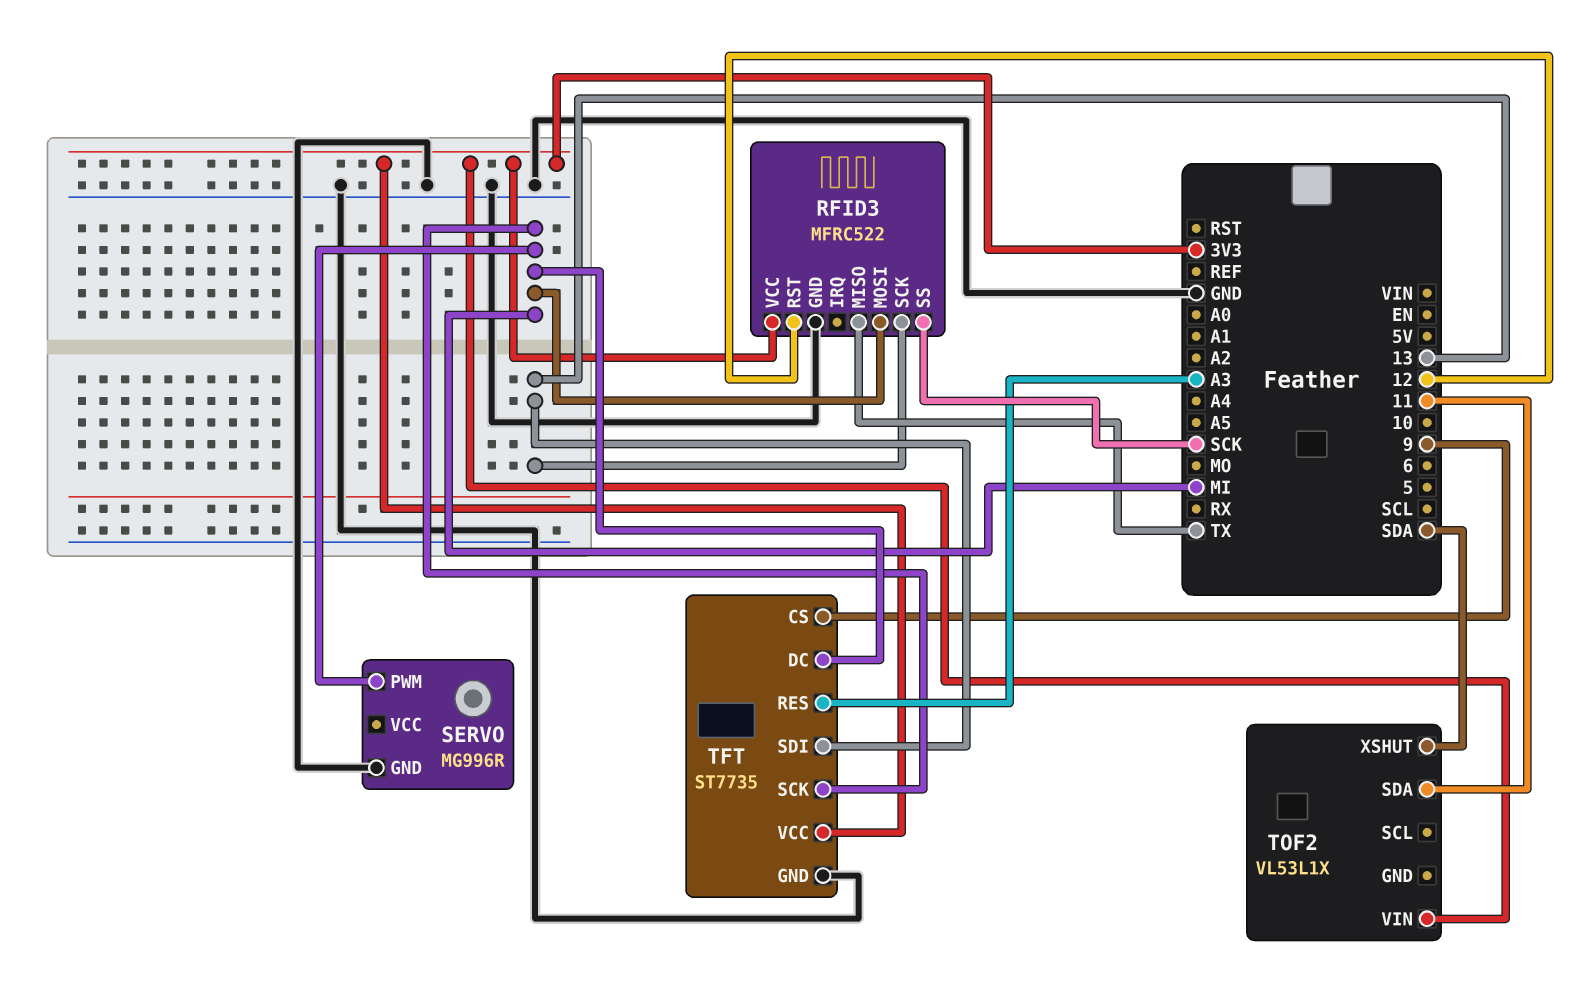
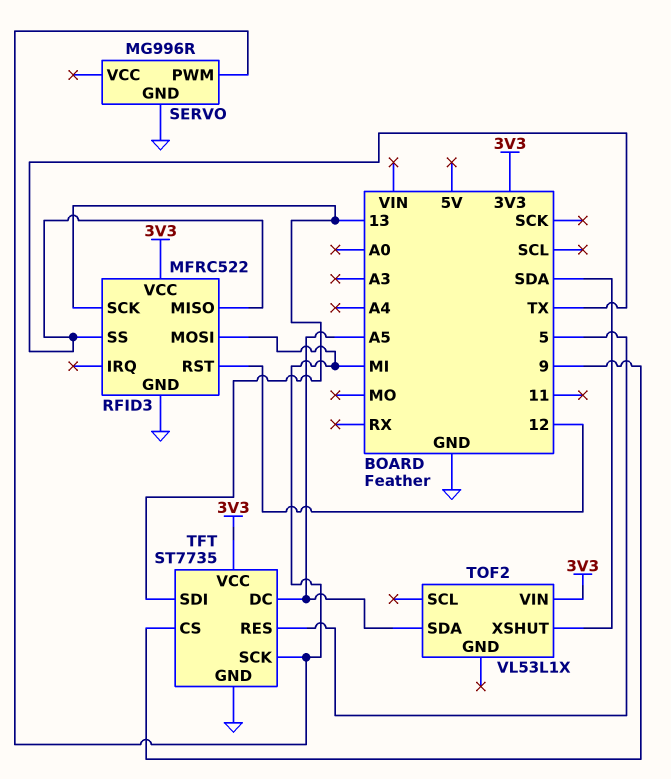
RFID3 pin SS: SCK -> TX
TFT pin DC: MI -> A5
TFT pin RES: A3 -> 5
TOF2 pin SDA: 11 -> A5

